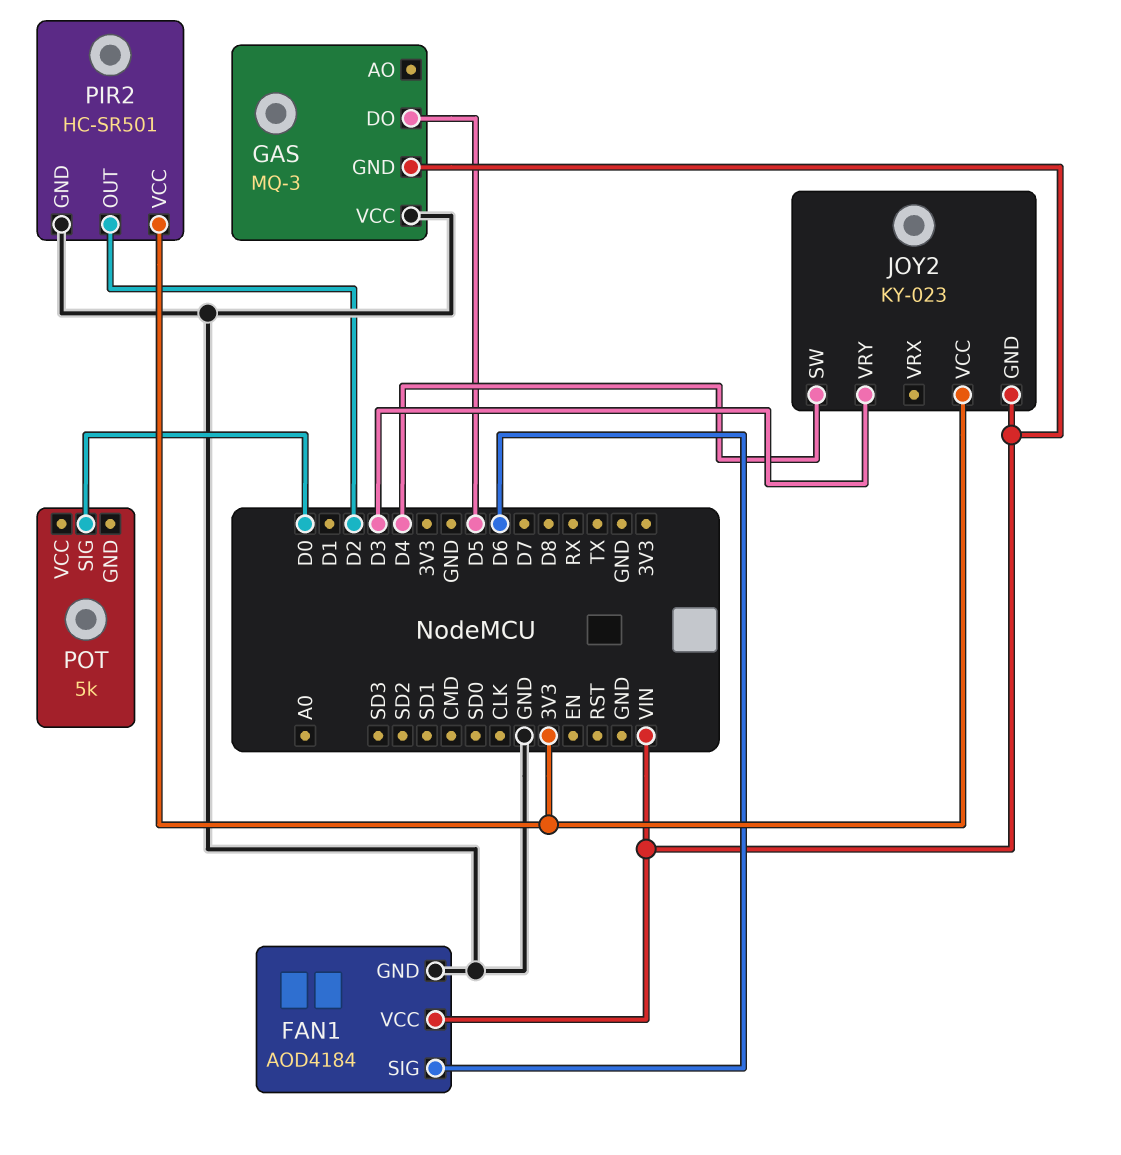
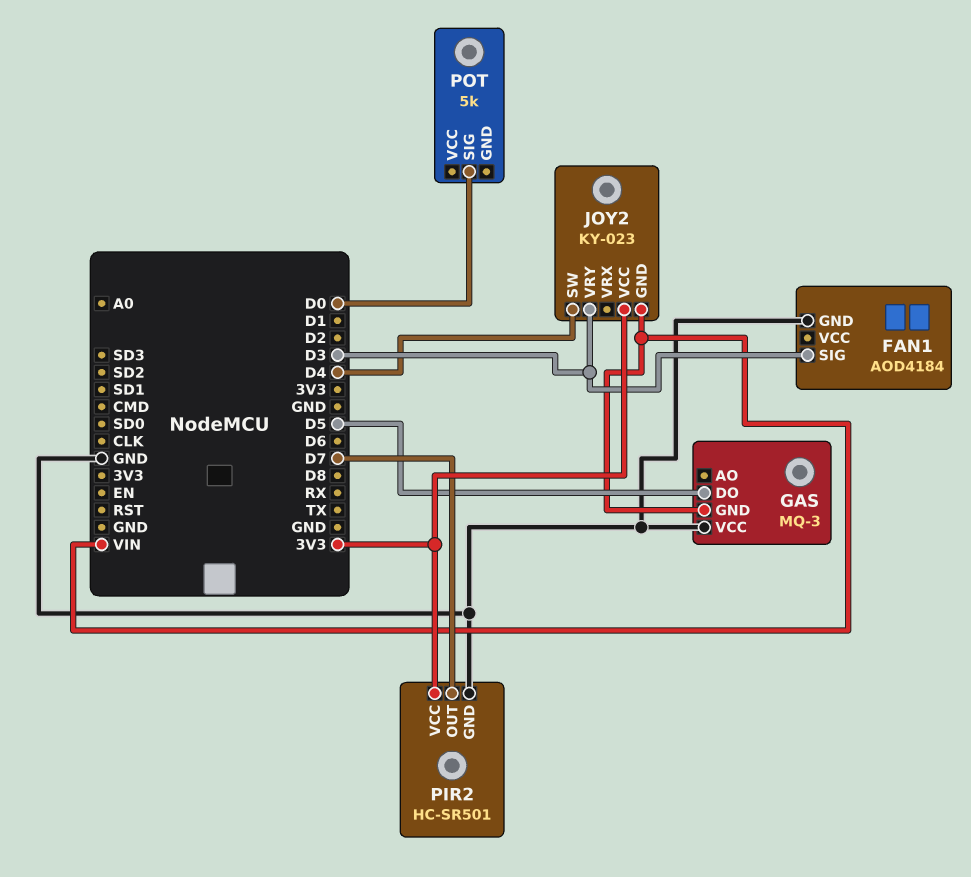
FAN1 pin SIG: D6 -> D3
FAN1 pin VCC: VIN -> none
PIR2 pin OUT: D2 -> D7

